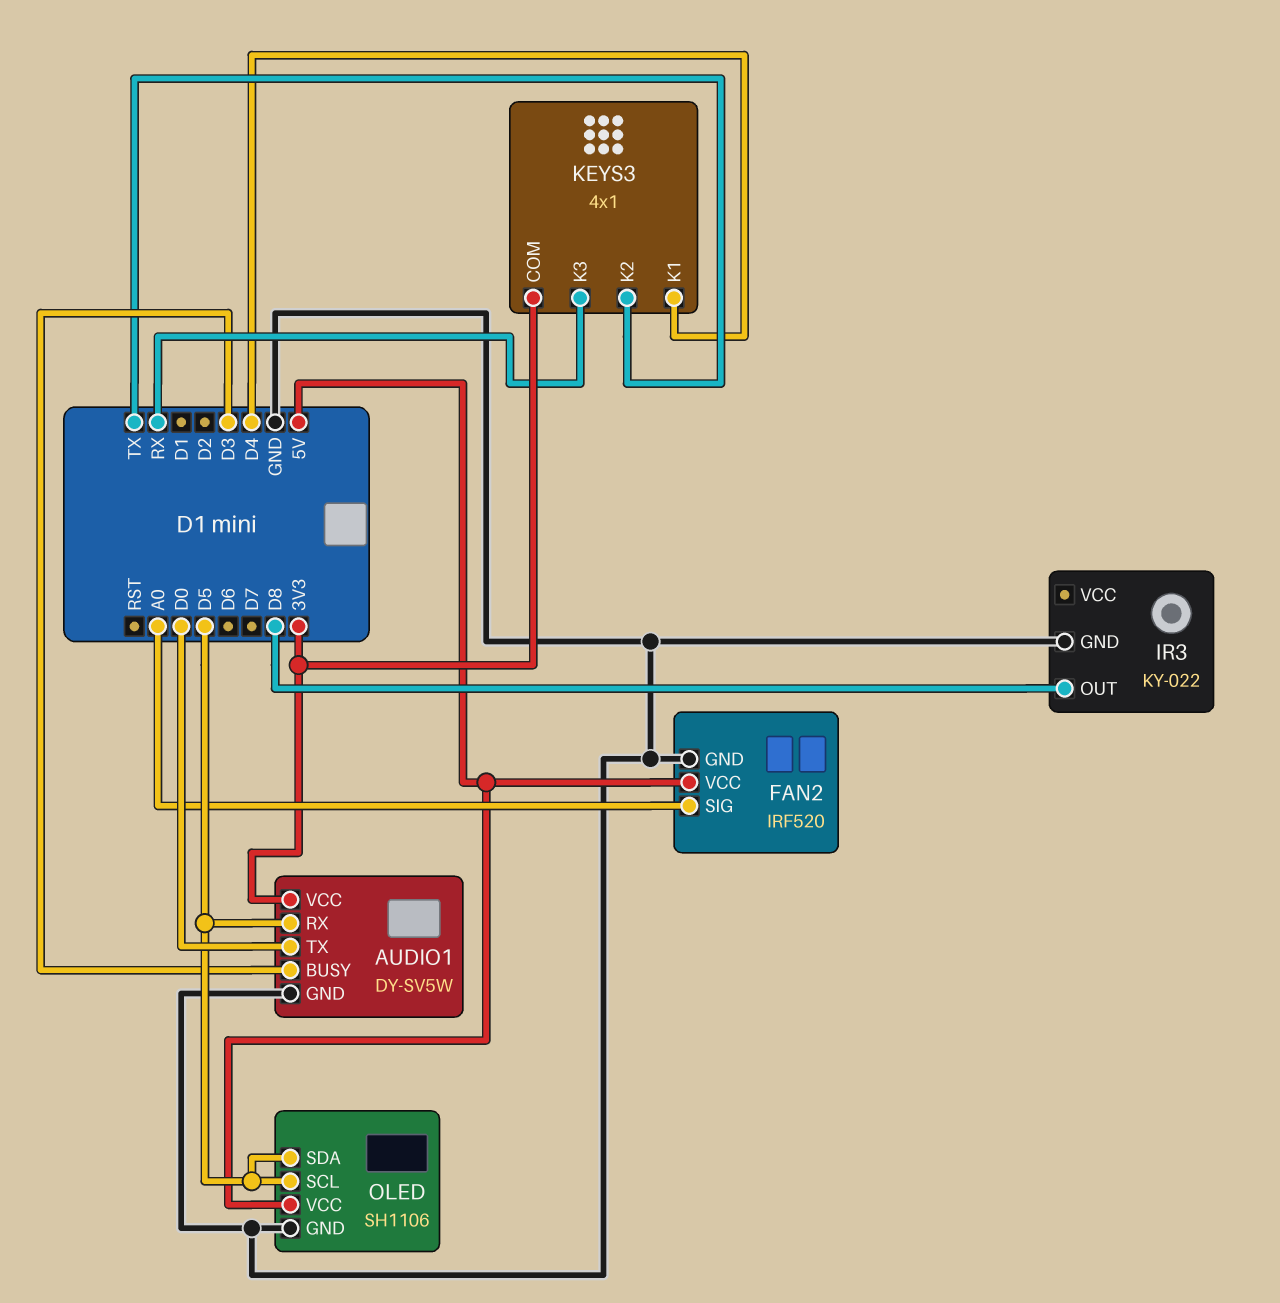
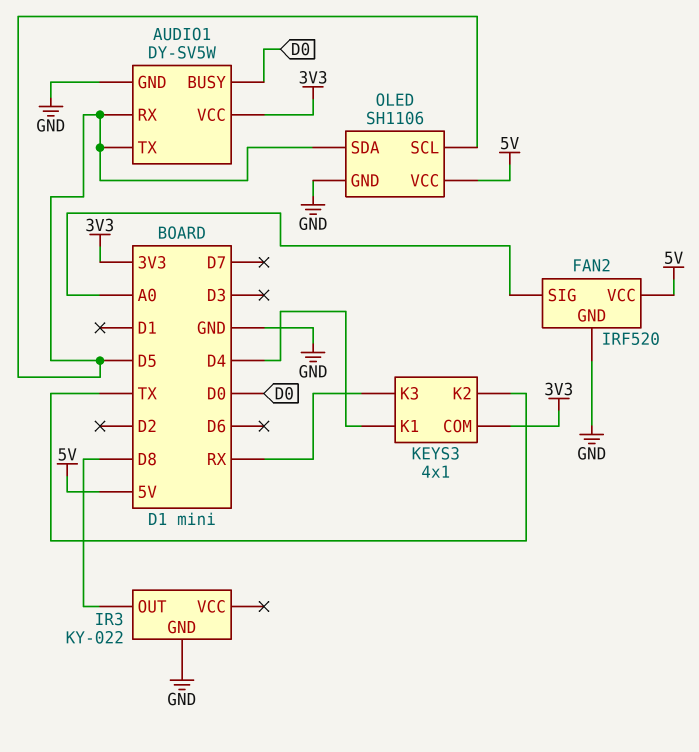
AUDIO1 pin BUSY: D3 -> D0
AUDIO1 pin TX: D0 -> D5

